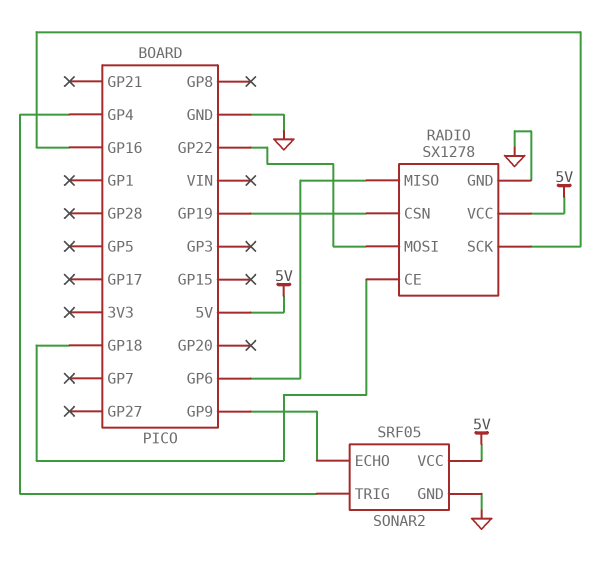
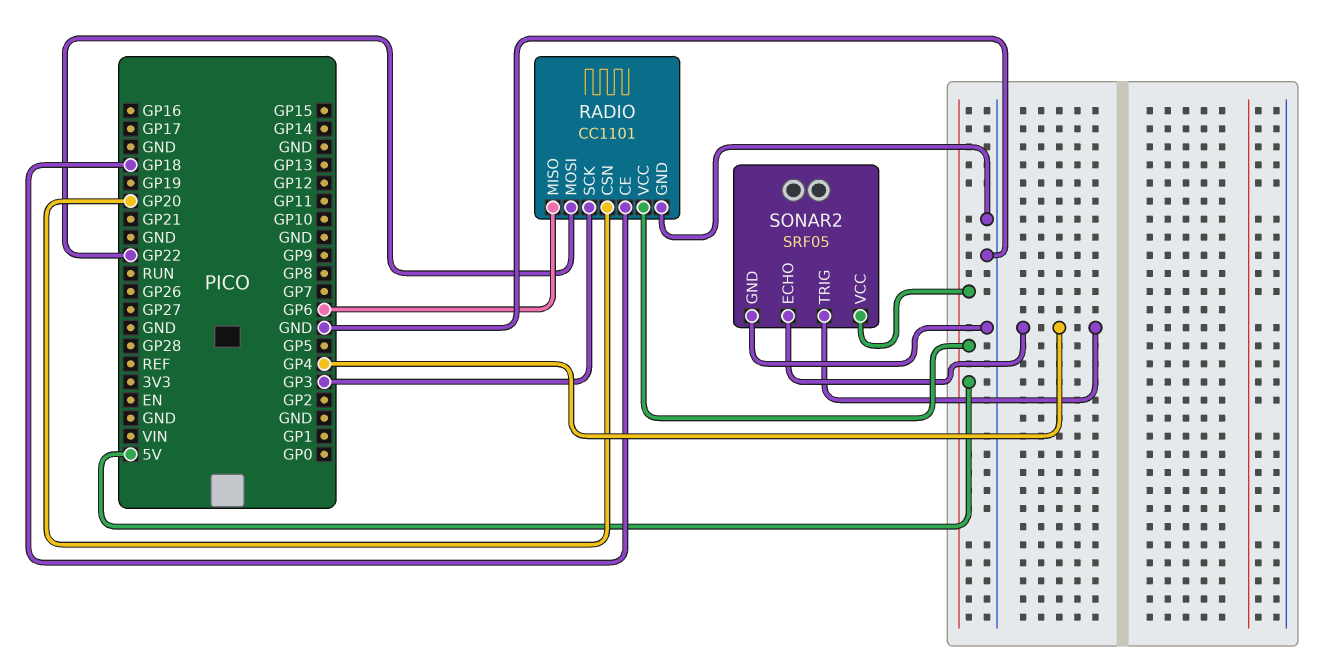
RADIO: SX1278 -> CC1101
RADIO pin CSN: GP19 -> GP20
RADIO pin SCK: GP16 -> GP3
SONAR2 pin ECHO: GP9 -> GP4

